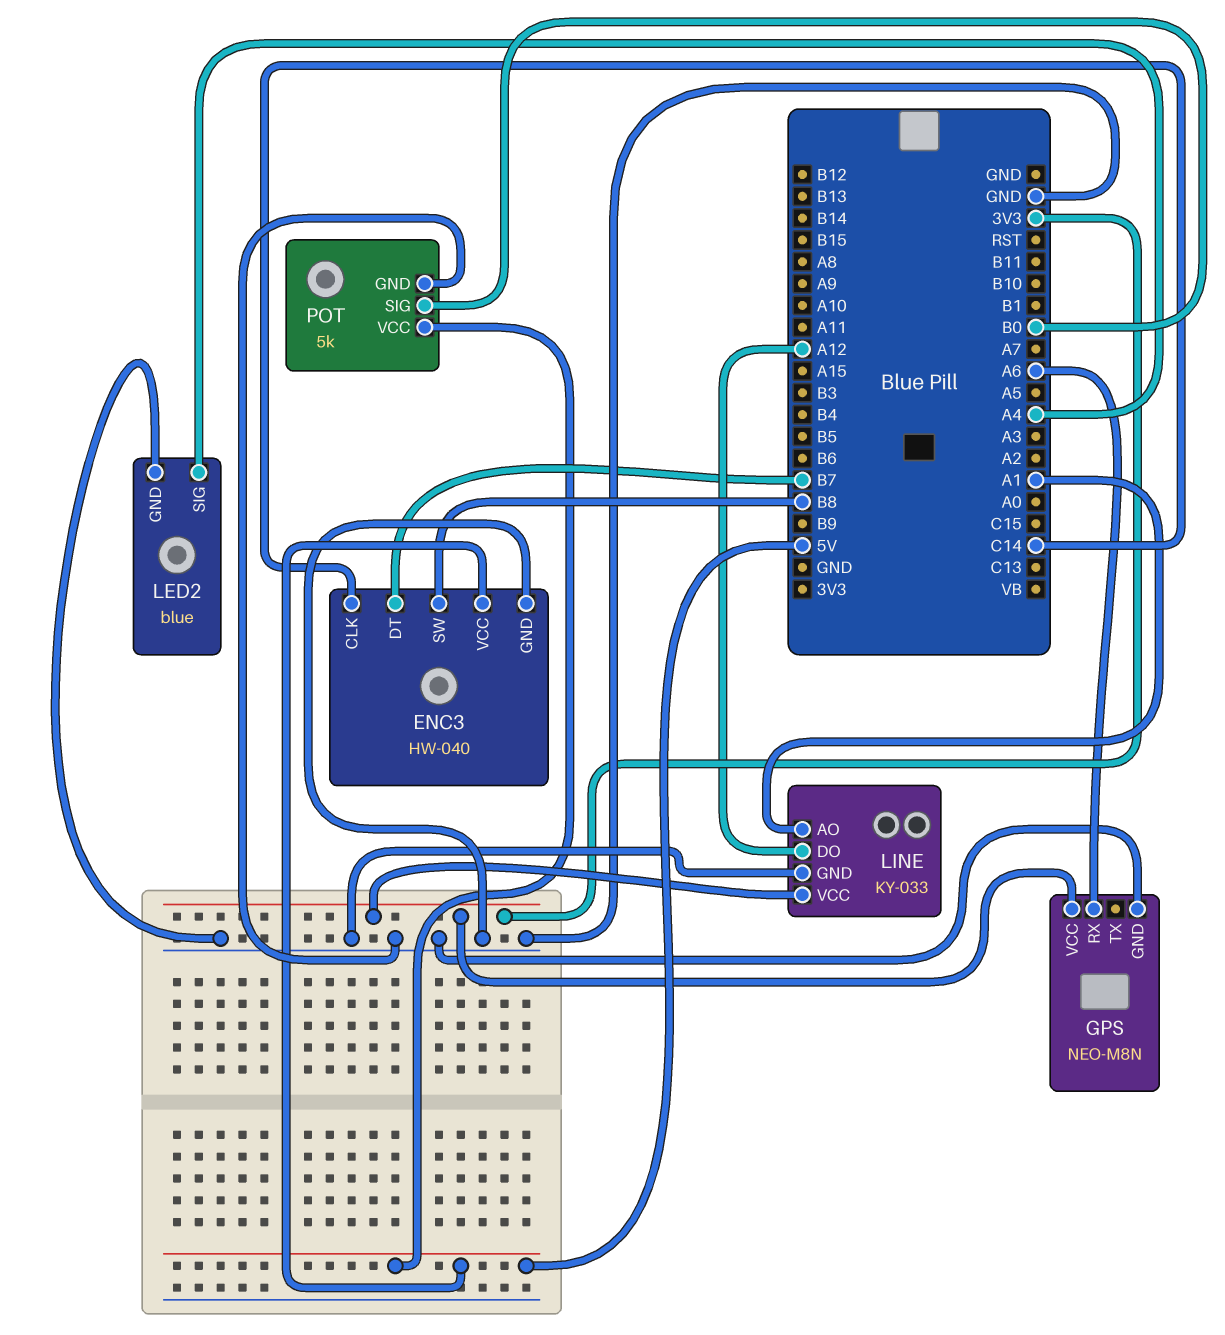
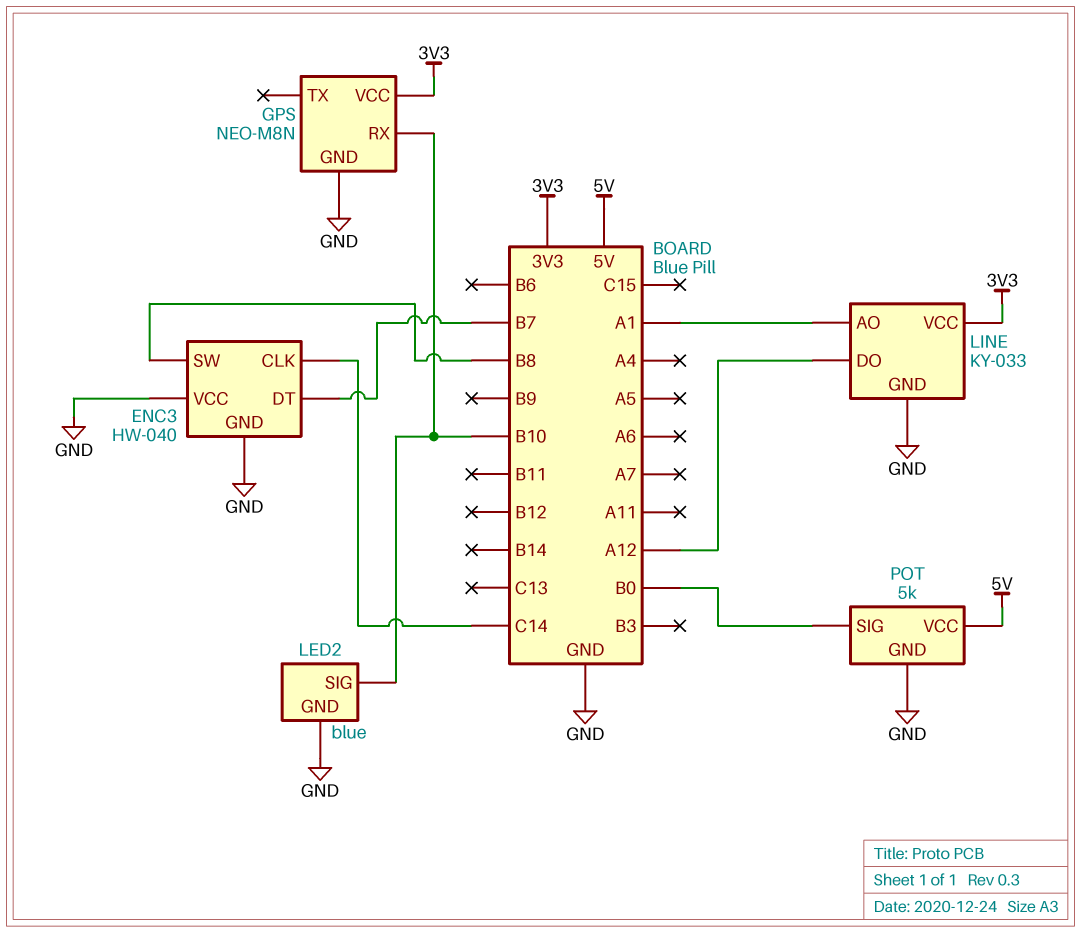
ENC3 pin VCC: 5V -> GND
GPS pin RX: A6 -> B10
LED2 pin SIG: A4 -> B10

